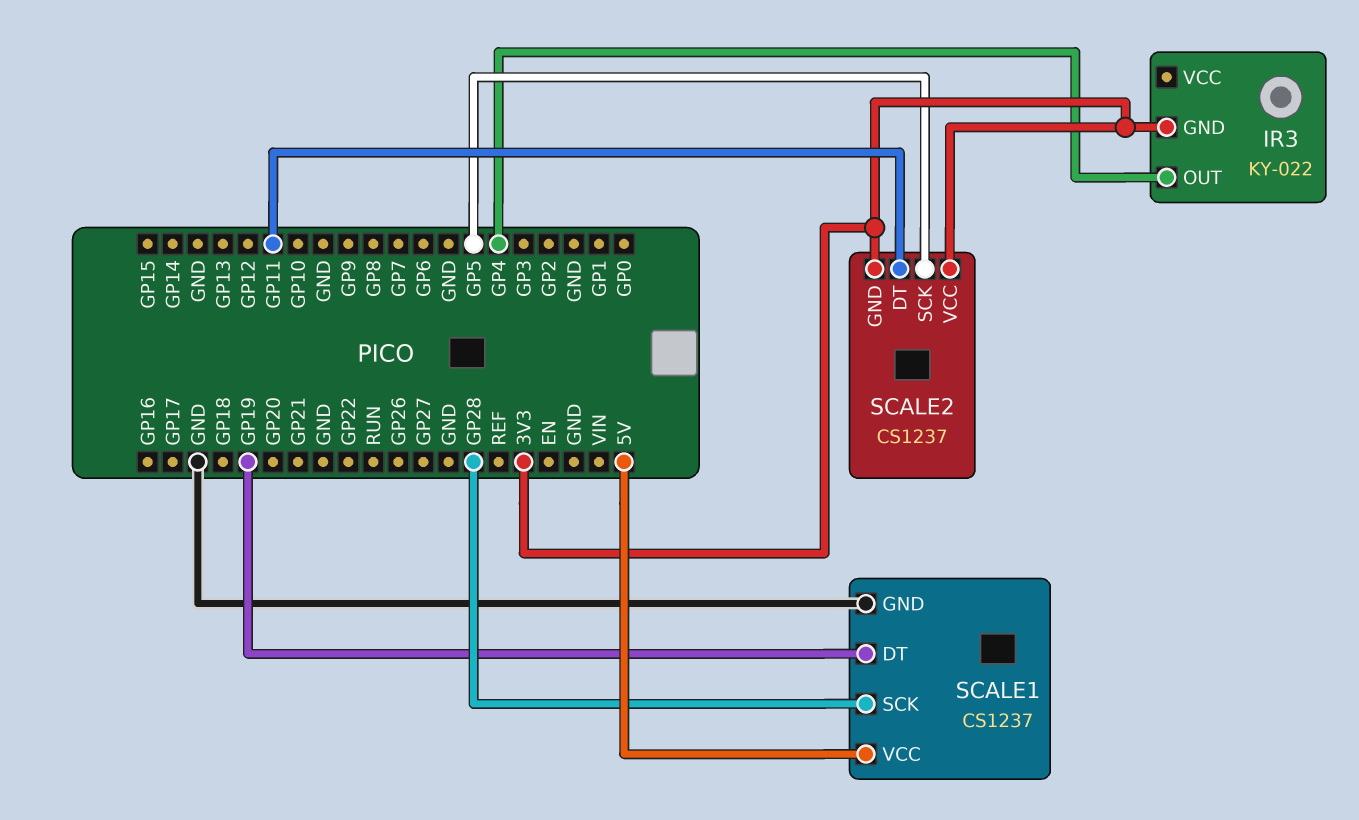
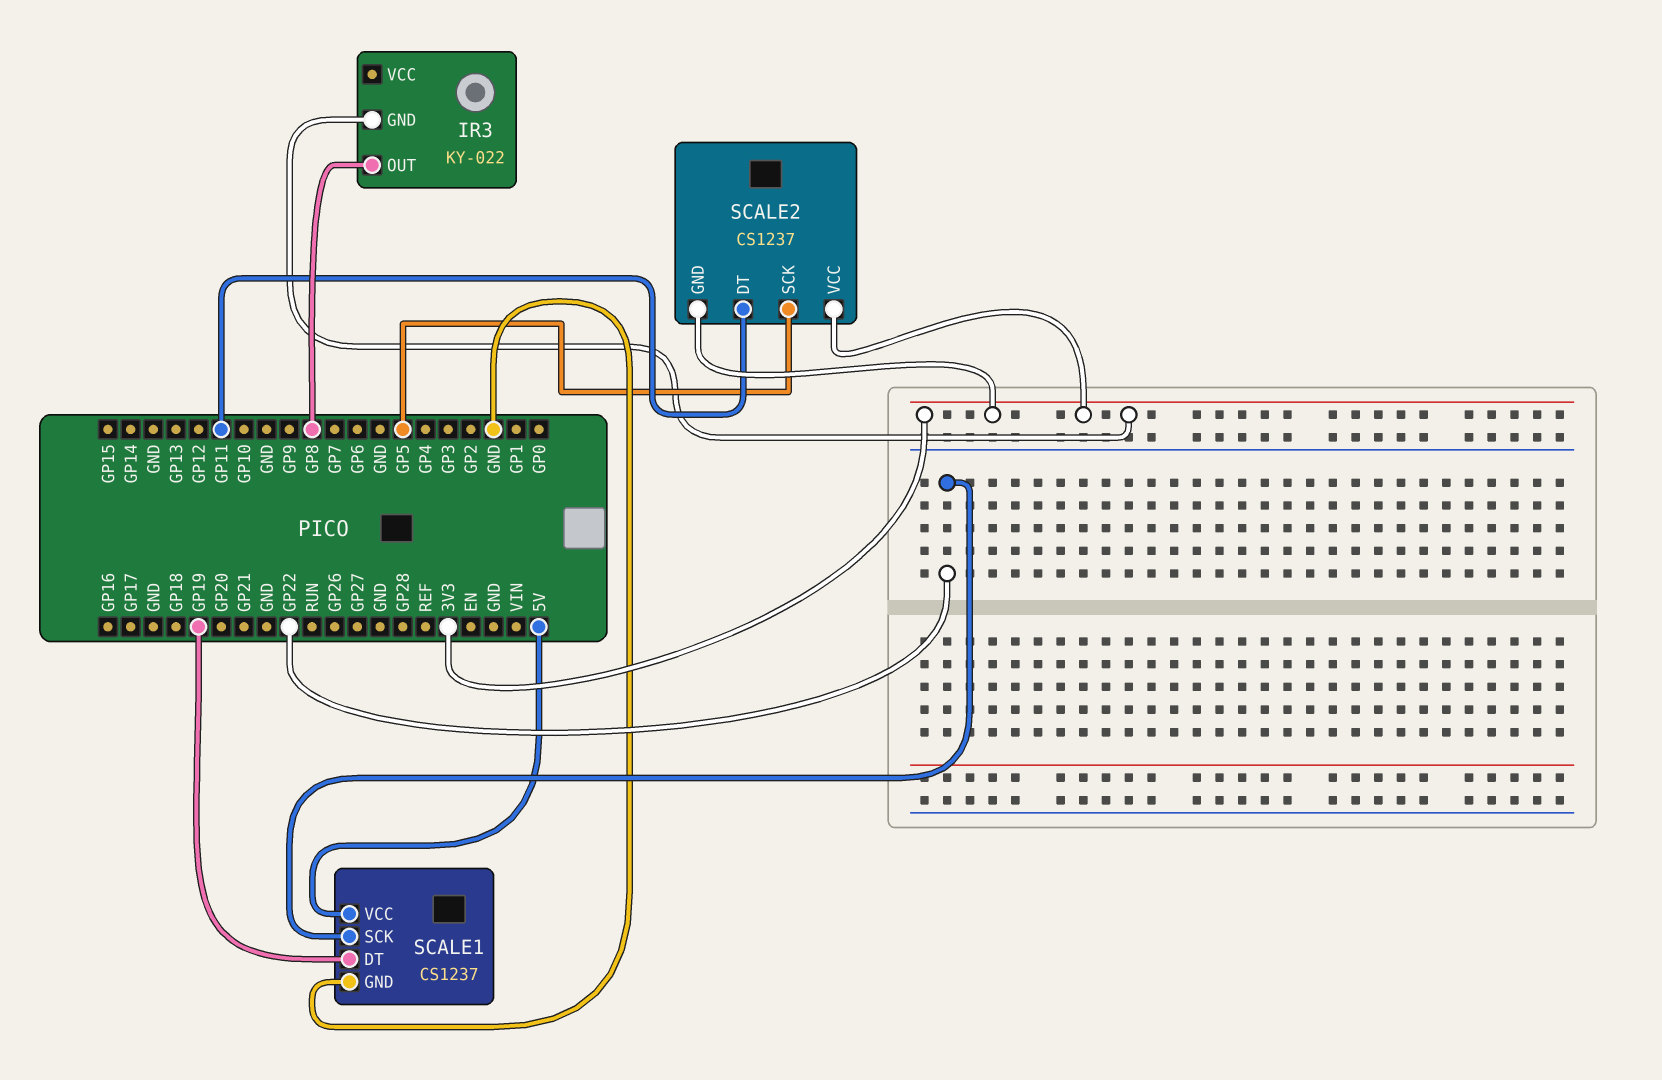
IR3 pin OUT: GP4 -> GP8
SCALE1 pin SCK: GP28 -> GP22

